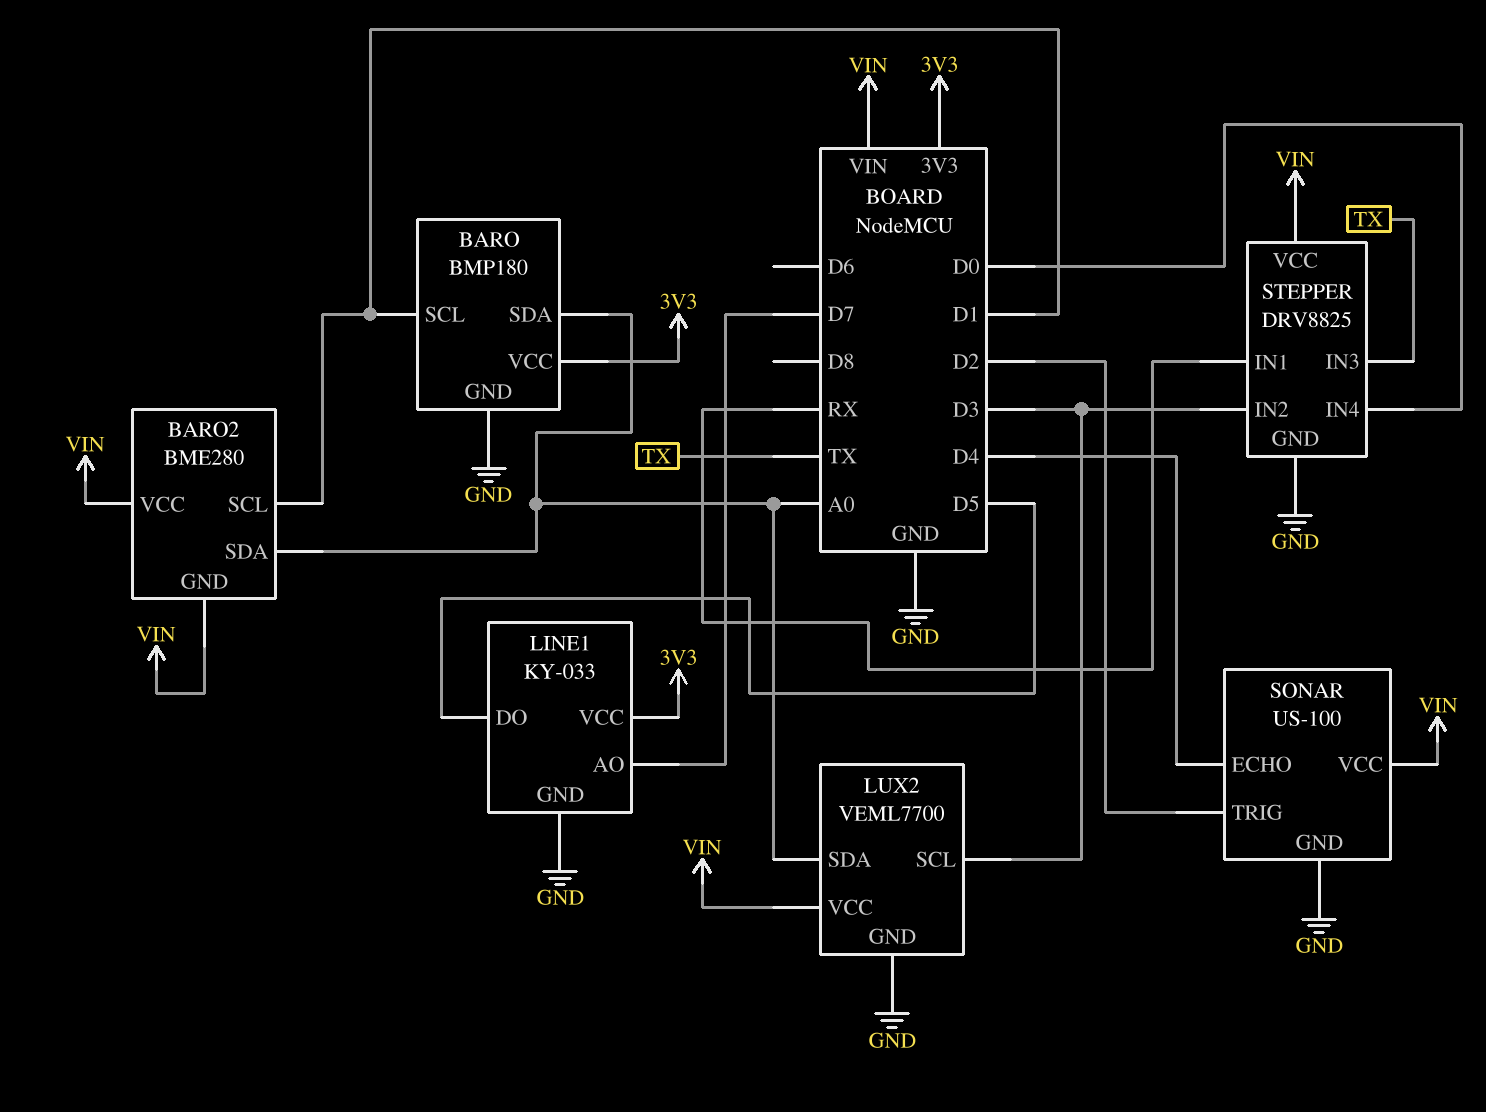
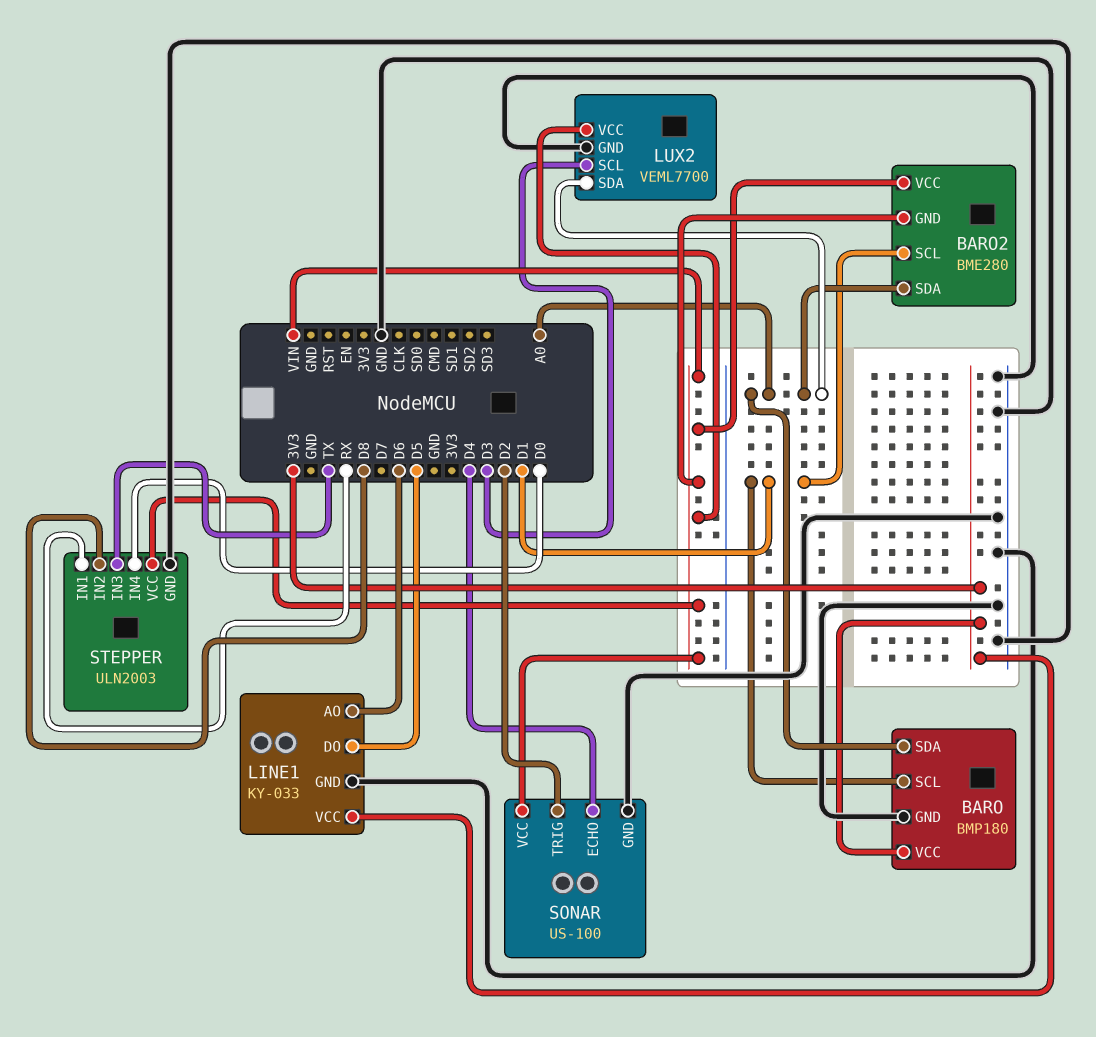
LINE1 pin AO: D7 -> D6
STEPPER: DRV8825 -> ULN2003
STEPPER pin IN2: D3 -> D8

